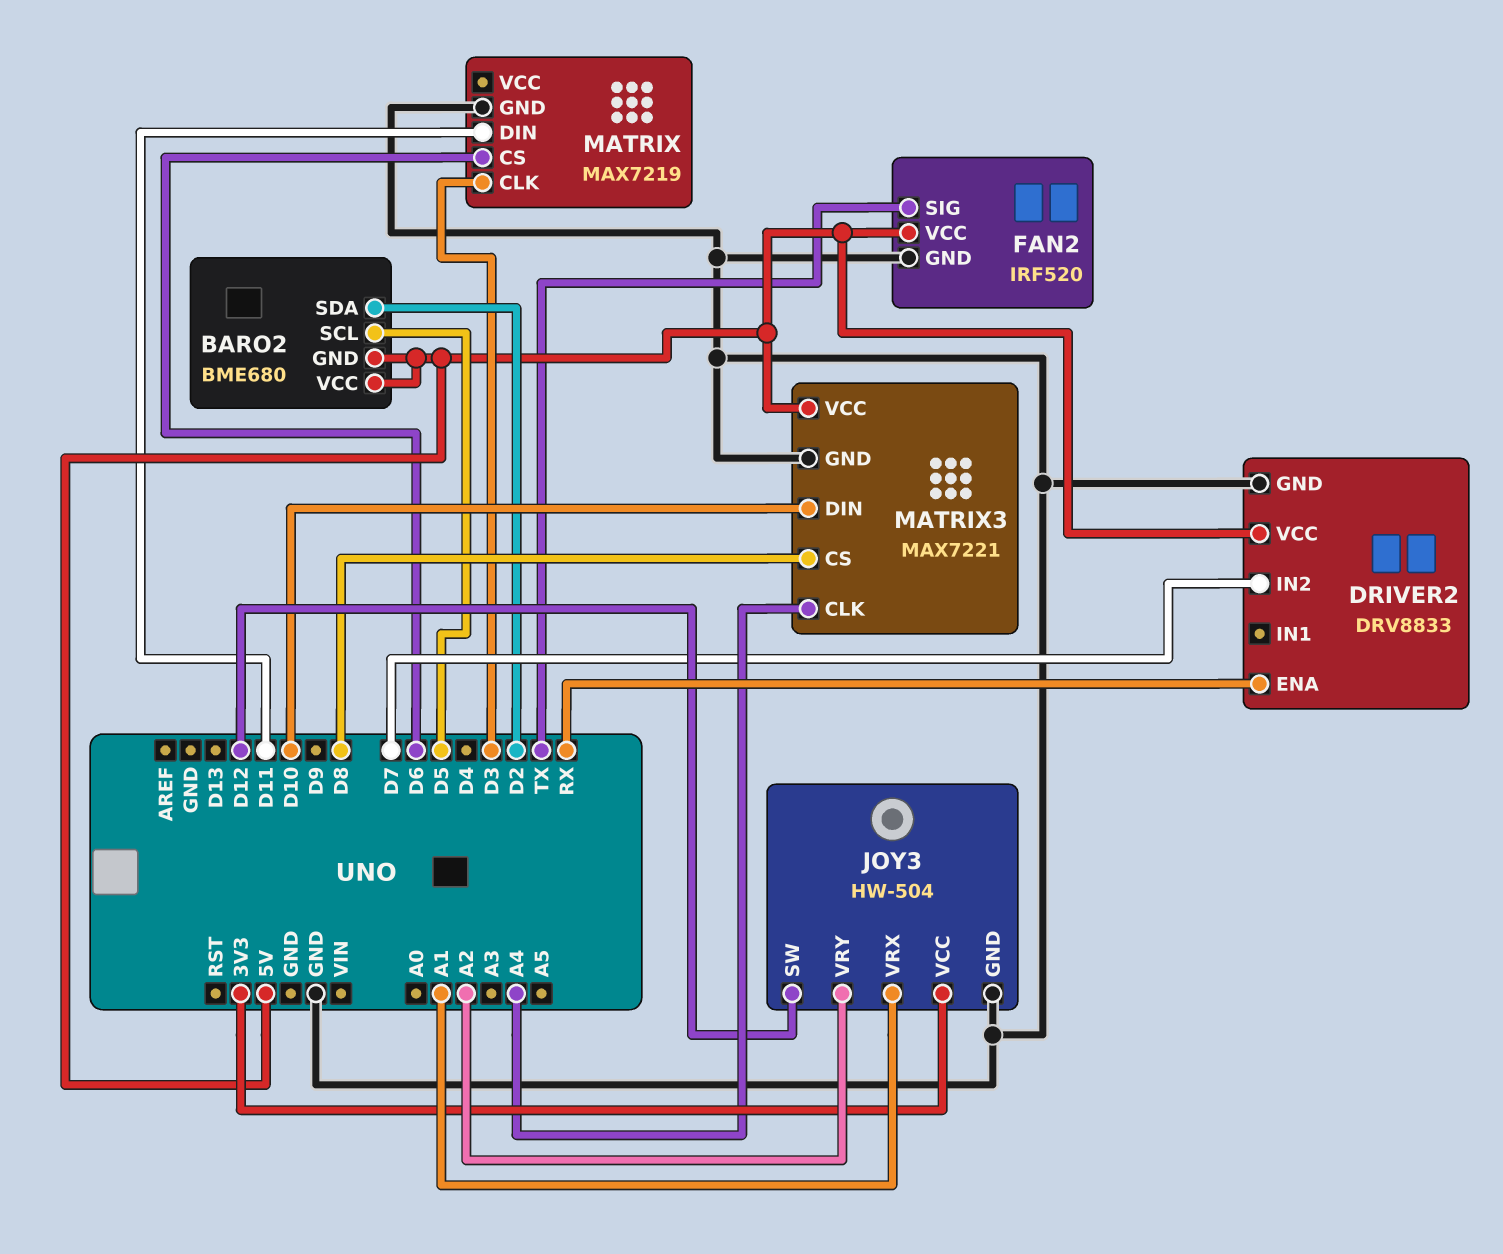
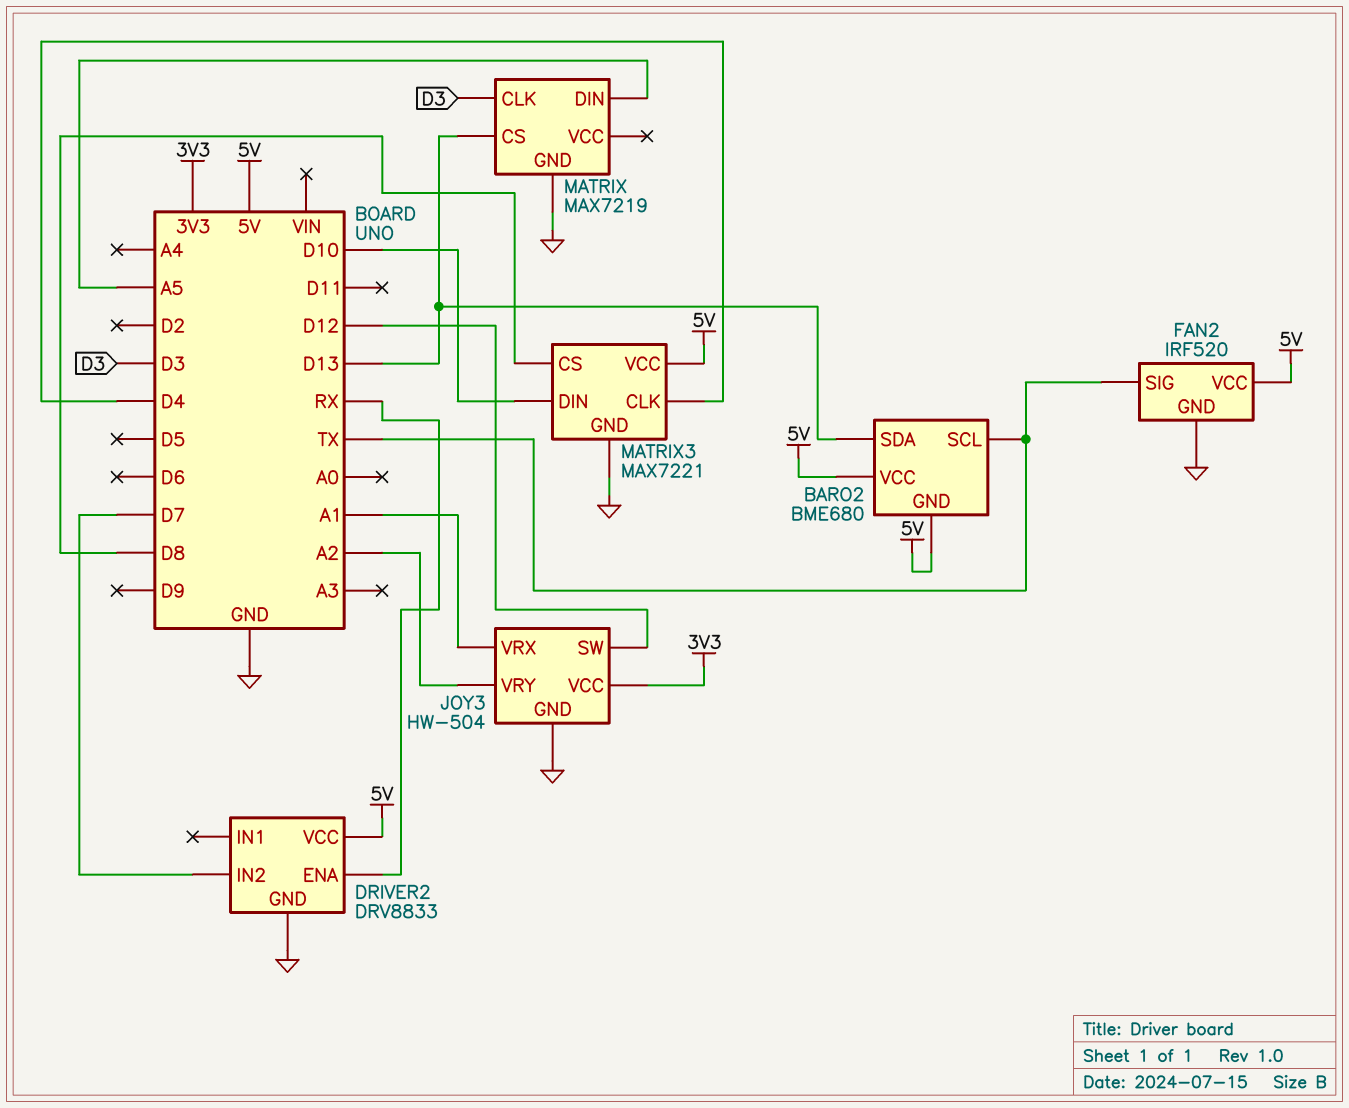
BARO2 pin SCL: D5 -> TX
BARO2 pin SDA: D2 -> D13
MATRIX pin CS: D6 -> D13
MATRIX pin DIN: D11 -> A5
MATRIX3 pin CLK: A4 -> D4

